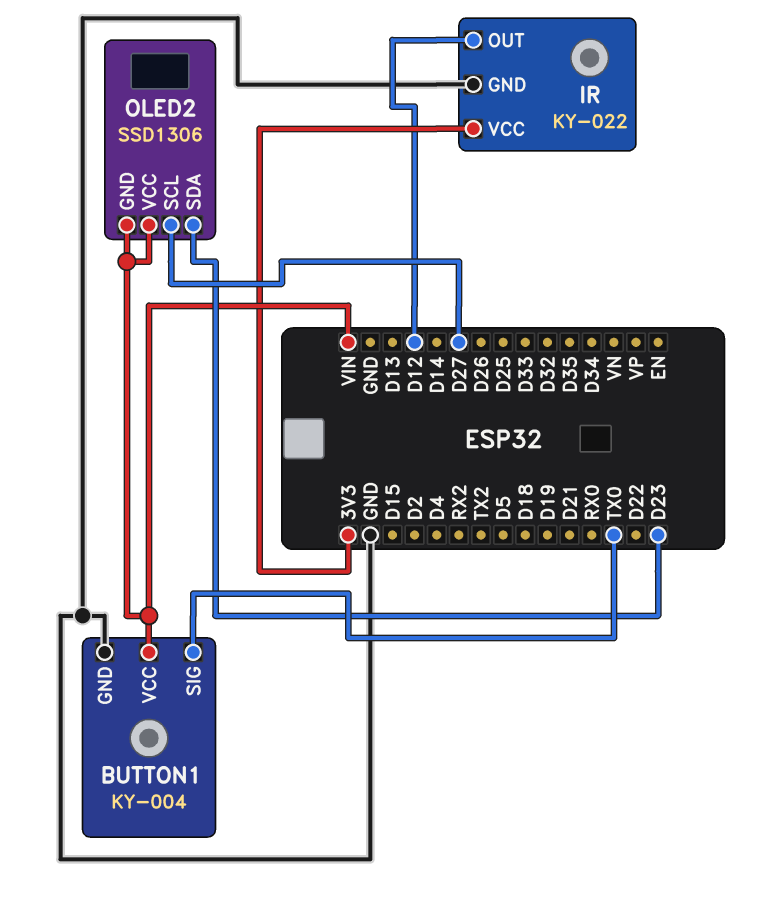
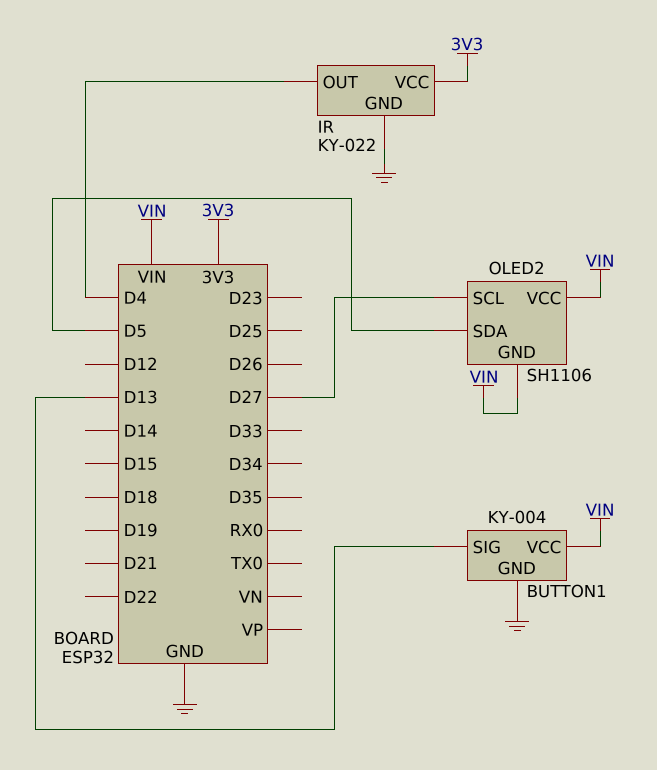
BUTTON1 pin SIG: TX0 -> D13
IR pin OUT: D12 -> D4
OLED2: SSD1306 -> SH1106
OLED2 pin SDA: D23 -> D5

